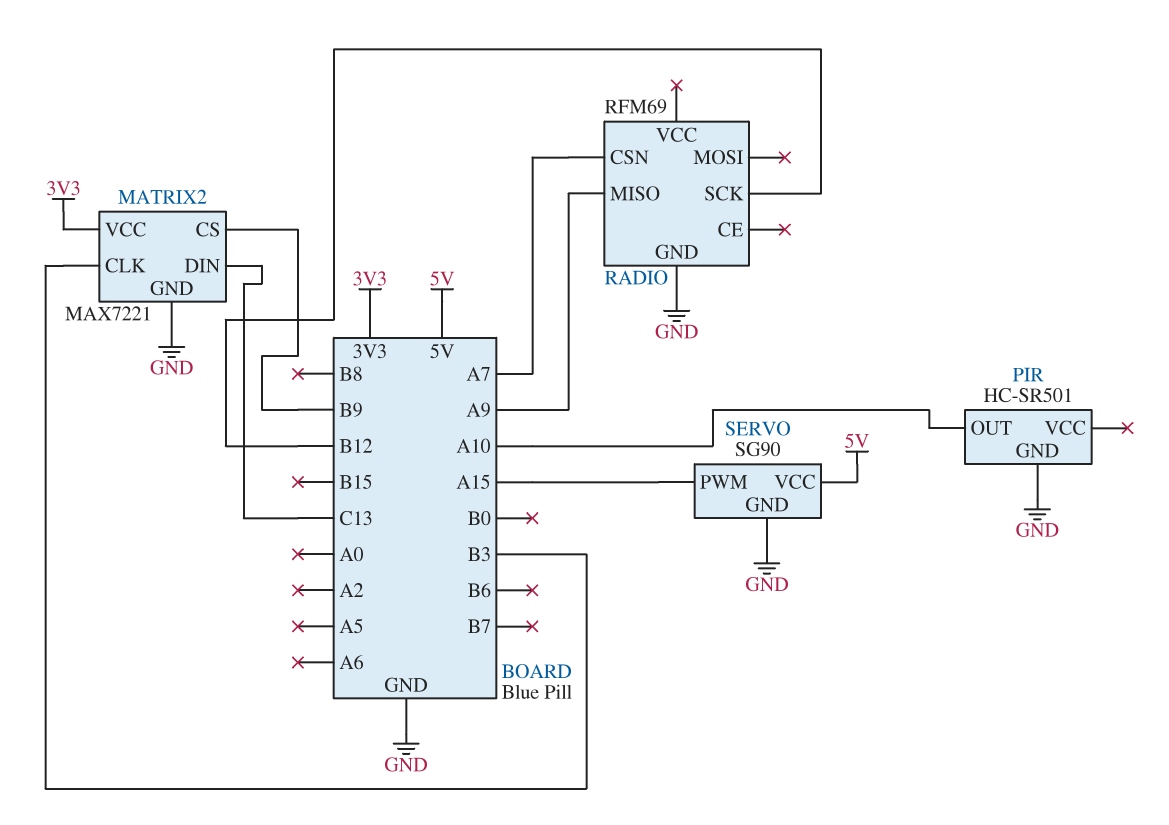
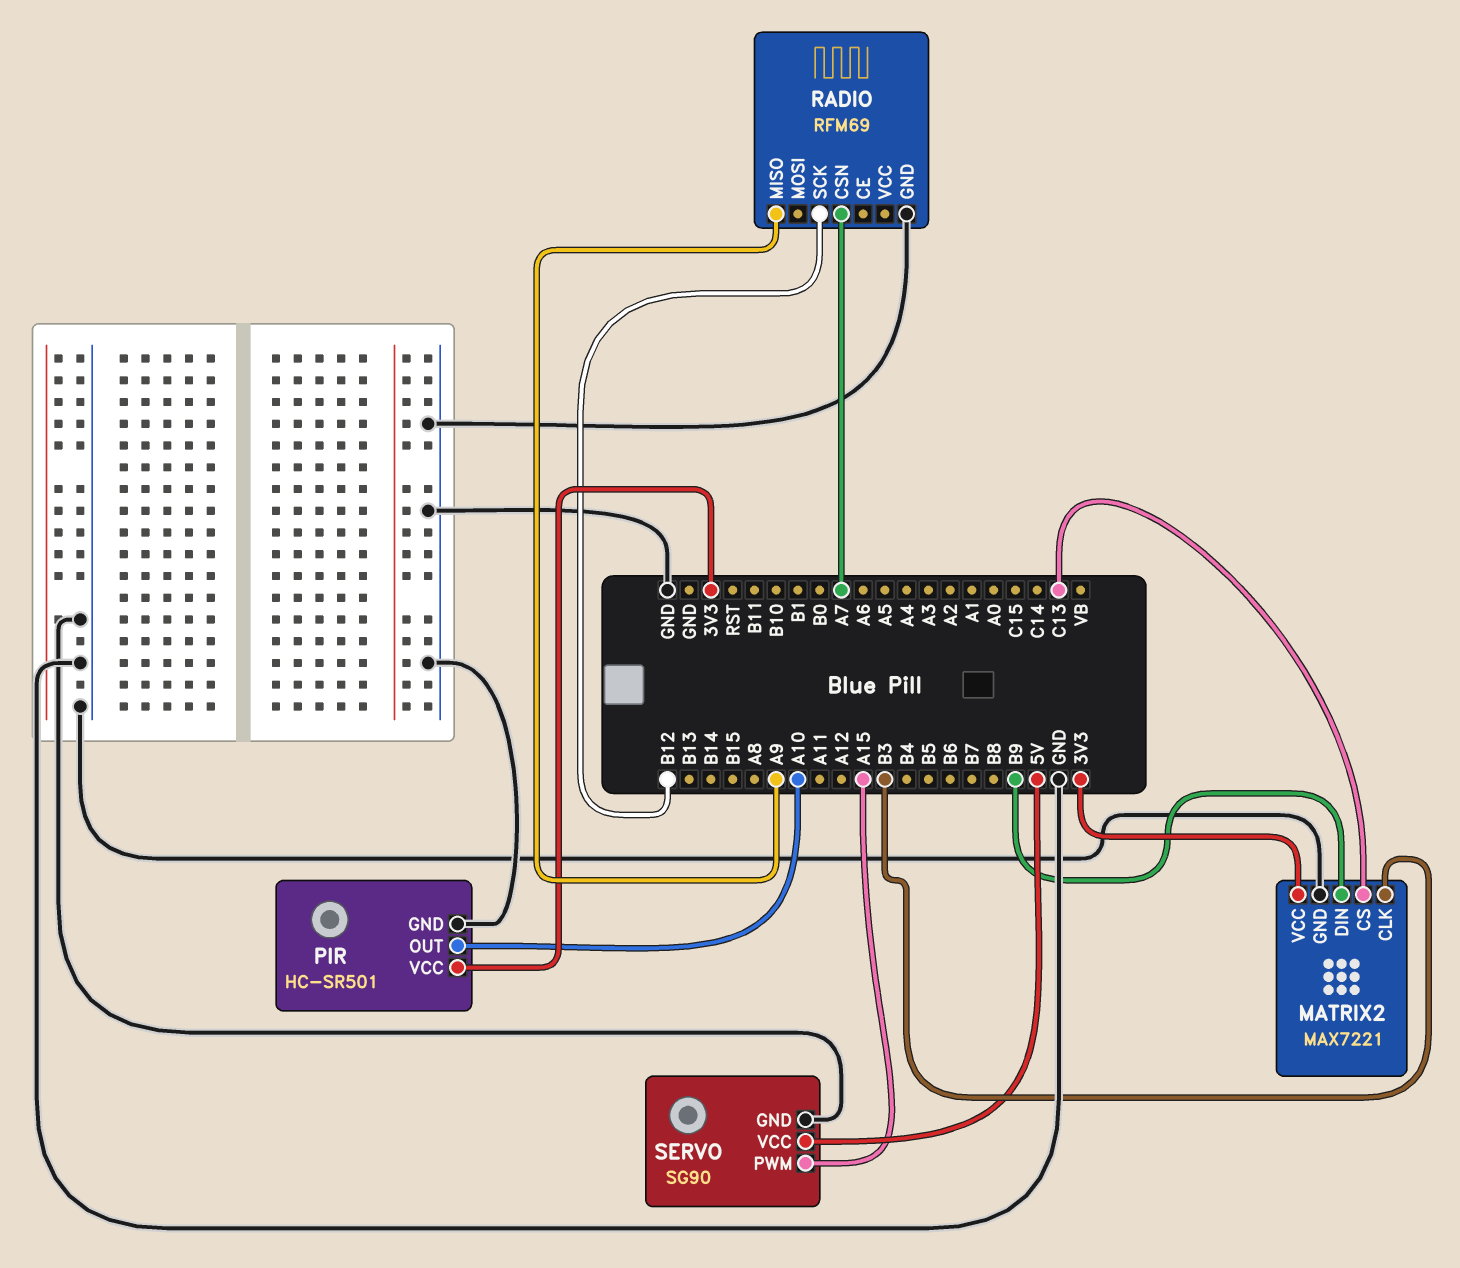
MATRIX2 pin CS: B9 -> C13
MATRIX2 pin DIN: C13 -> B9
PIR pin VCC: none -> 3V3

